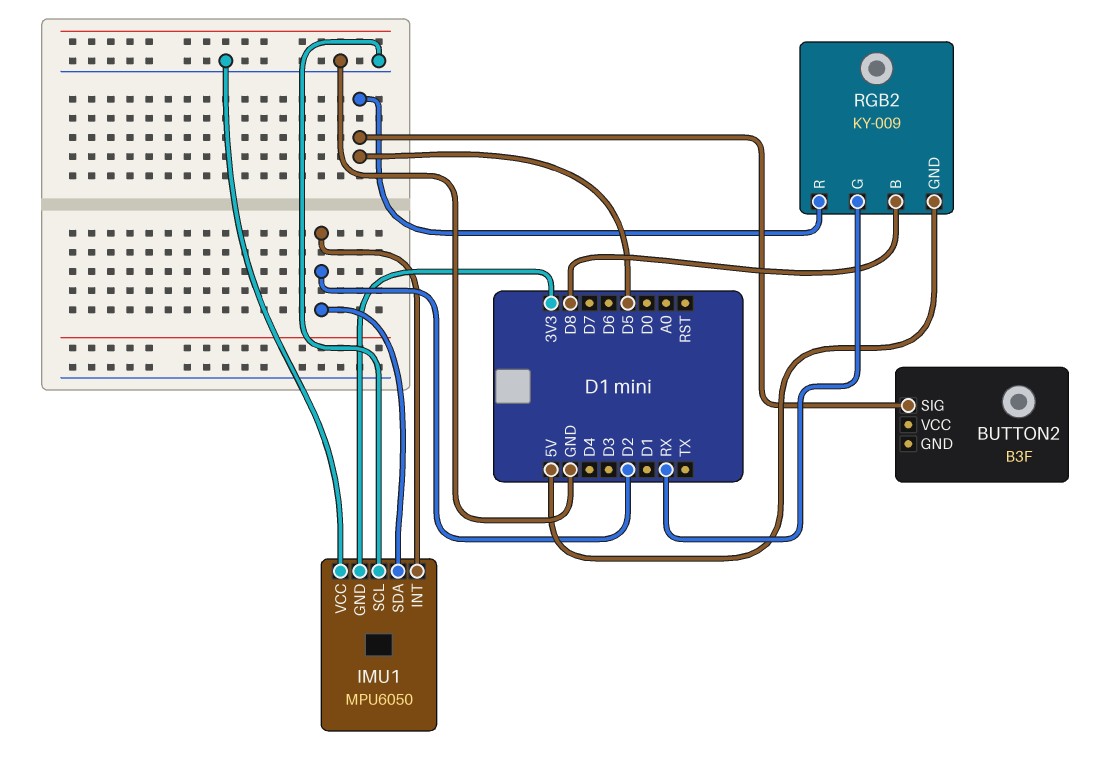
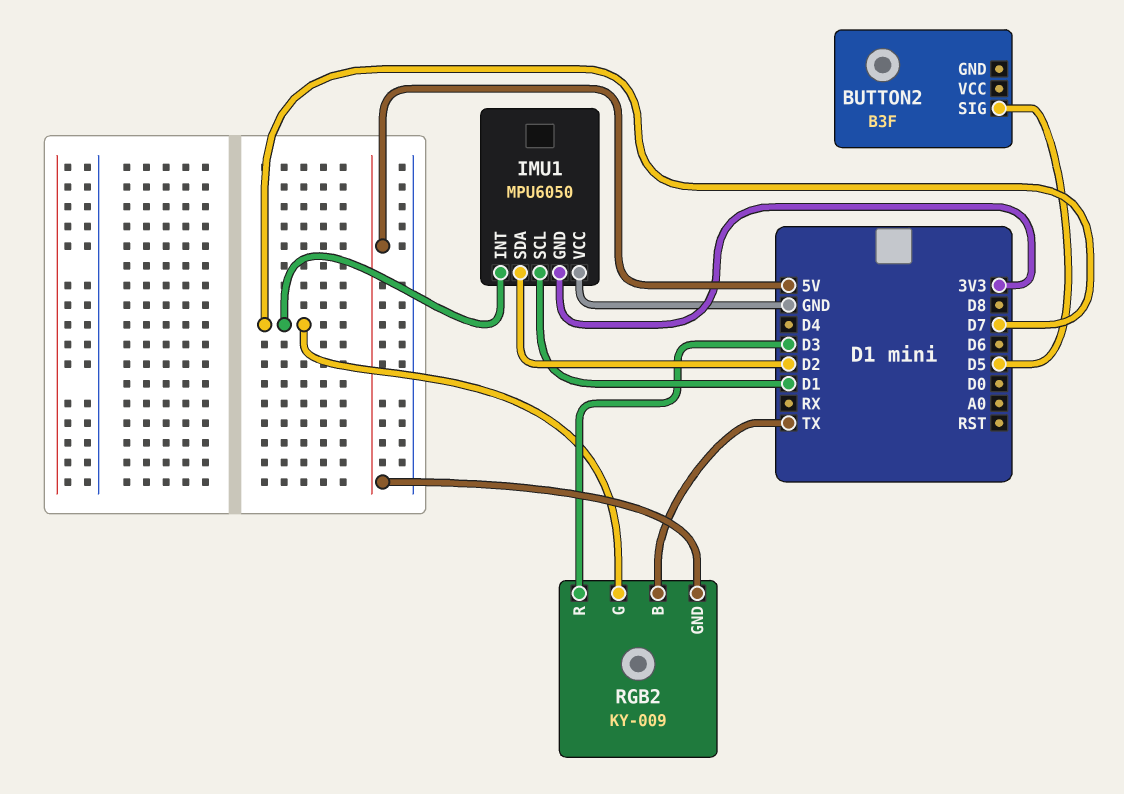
IMU1 pin INT: D2 -> D7
IMU1 pin SCL: GND -> D1
RGB2 pin B: D8 -> TX
RGB2 pin G: RX -> D7
RGB2 pin R: D5 -> D3

